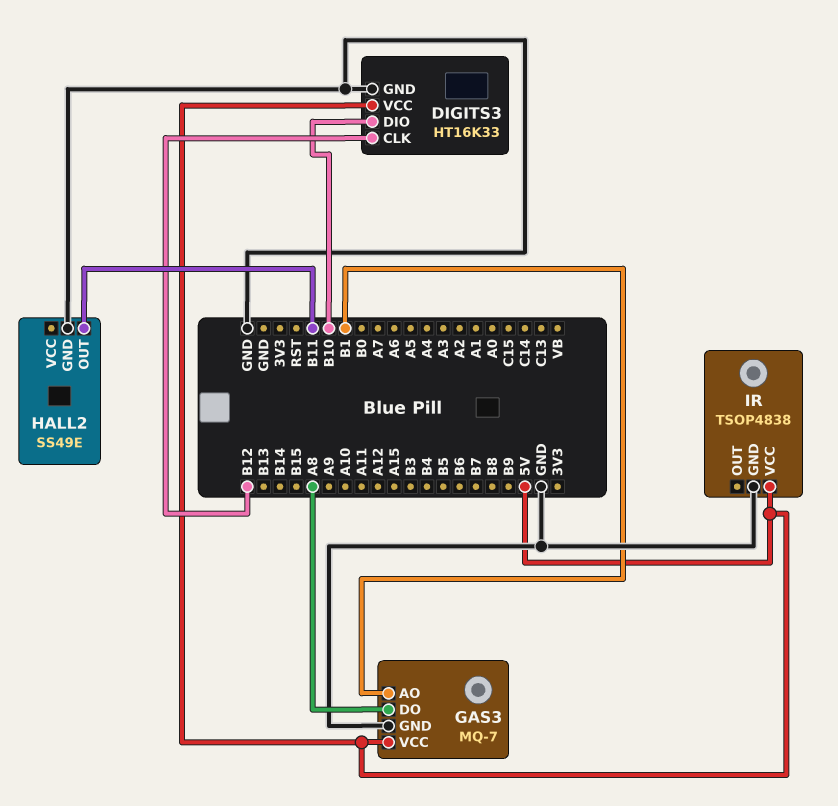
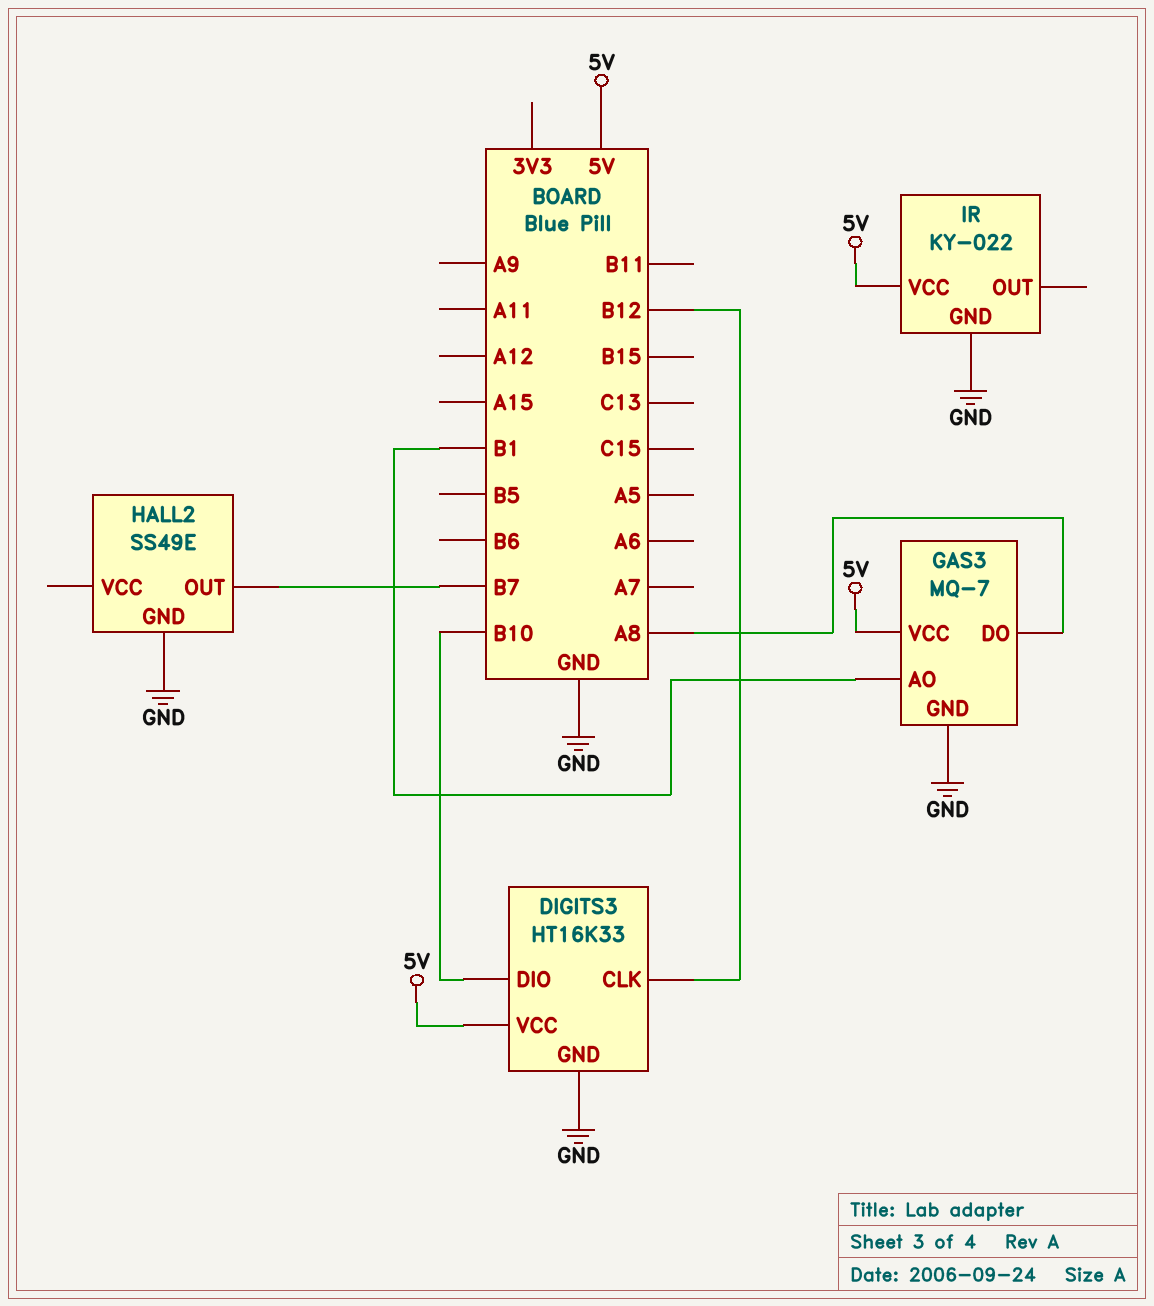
HALL2 pin OUT: B11 -> B7
IR: TSOP4838 -> KY-022

